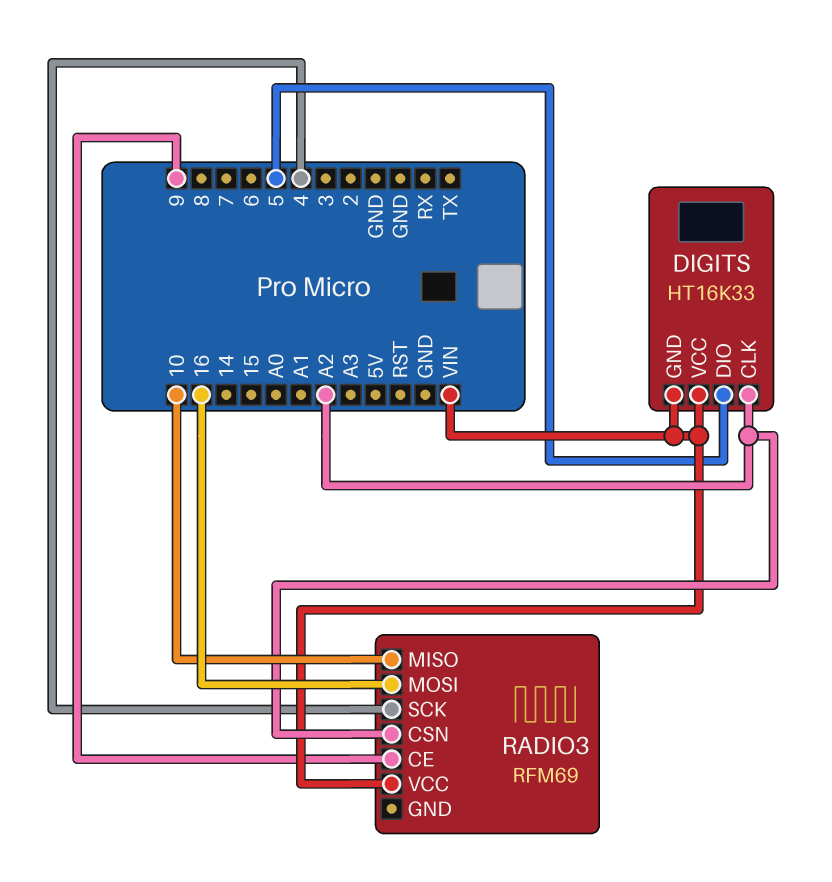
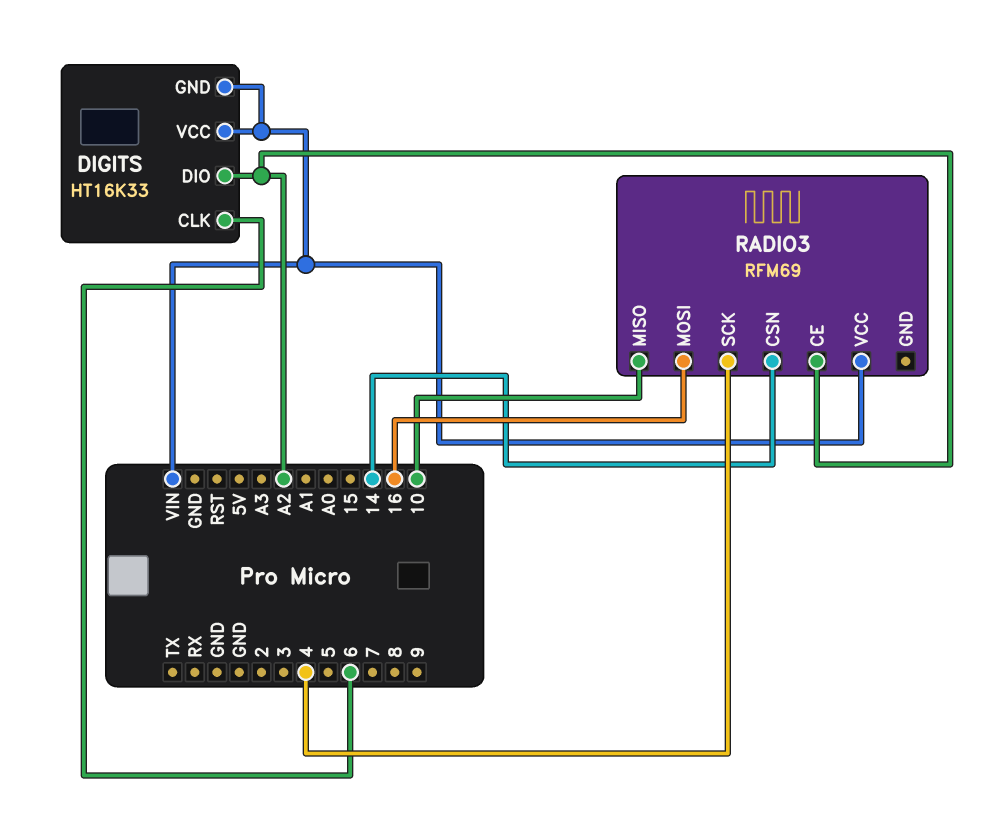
DIGITS pin CLK: A2 -> 6
DIGITS pin DIO: 5 -> A2
RADIO3 pin CE: 9 -> A2
RADIO3 pin CSN: A2 -> 14

